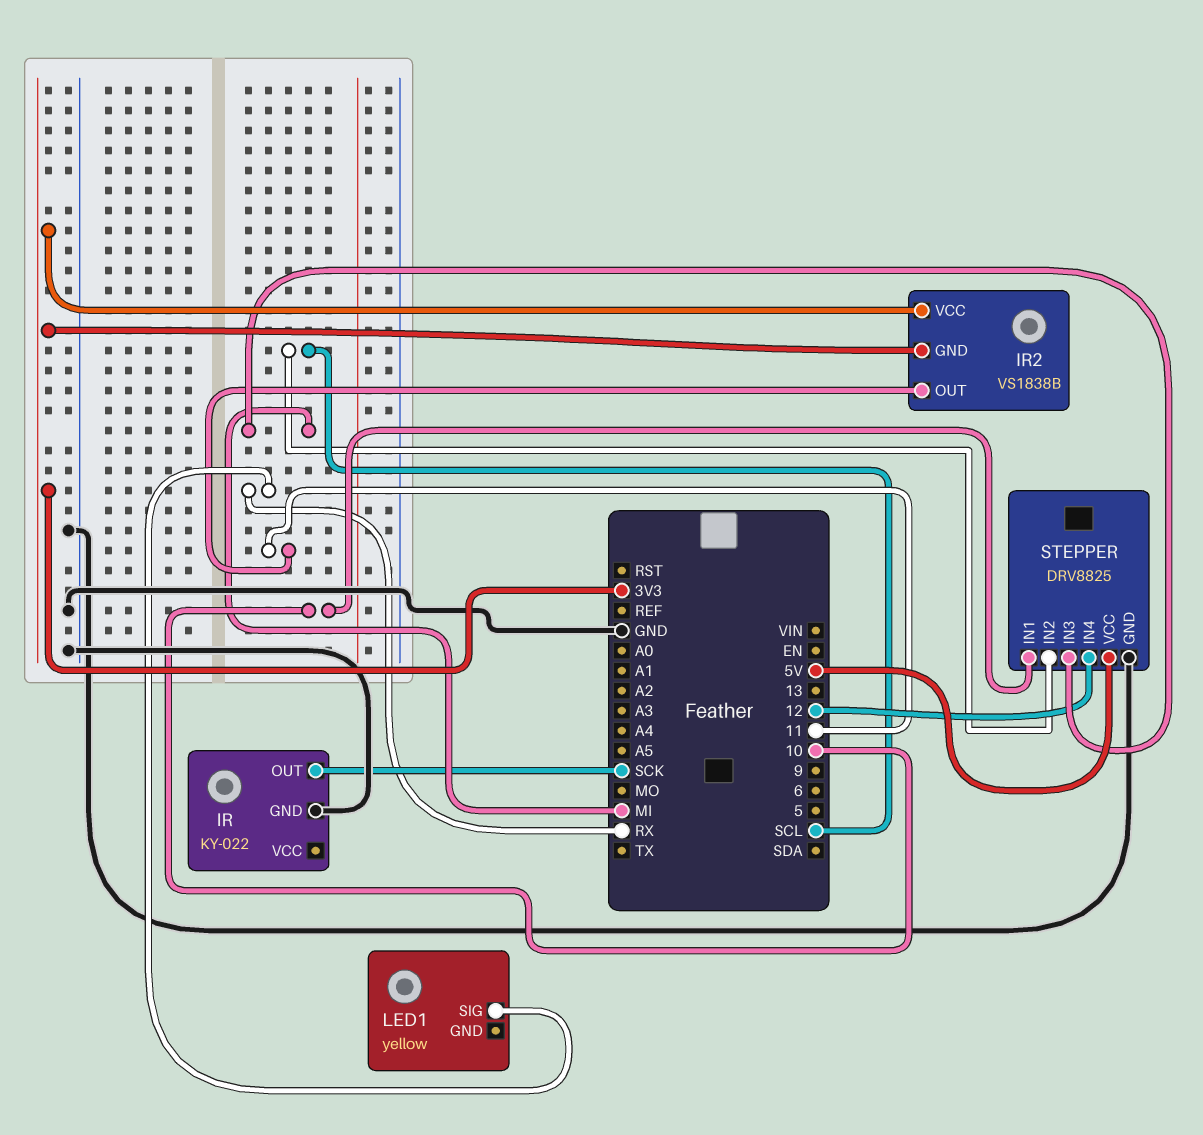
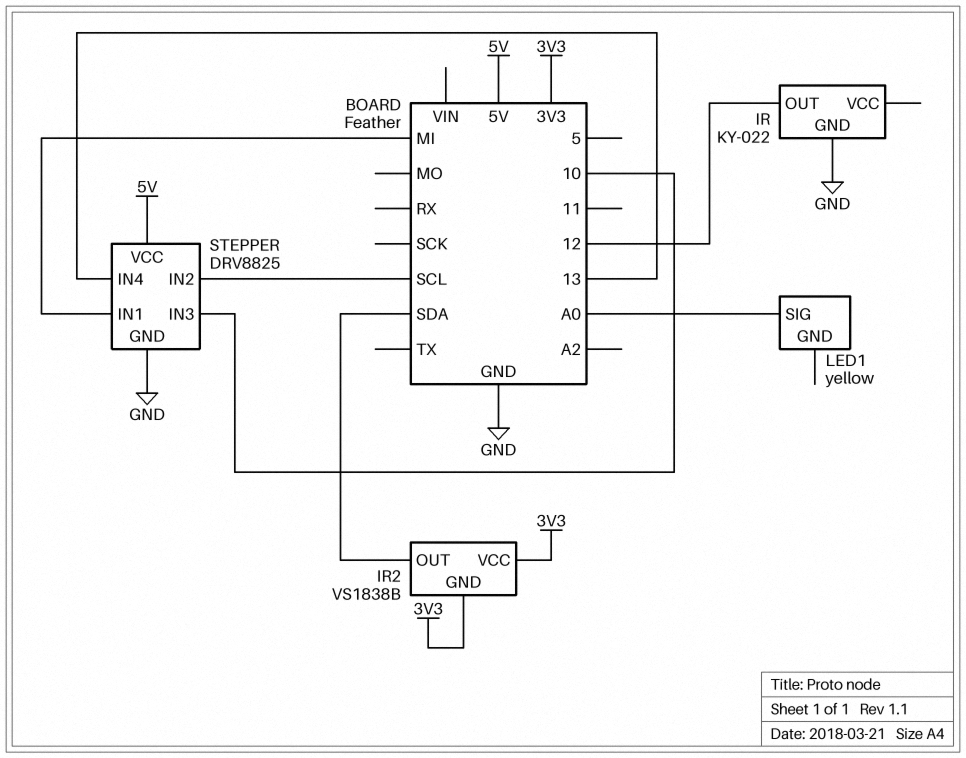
IR pin OUT: SCK -> 12
IR2 pin OUT: 11 -> SDA
LED1 pin SIG: RX -> A0
STEPPER pin IN1: 10 -> MI
STEPPER pin IN3: MI -> 10
STEPPER pin IN4: 12 -> 13

